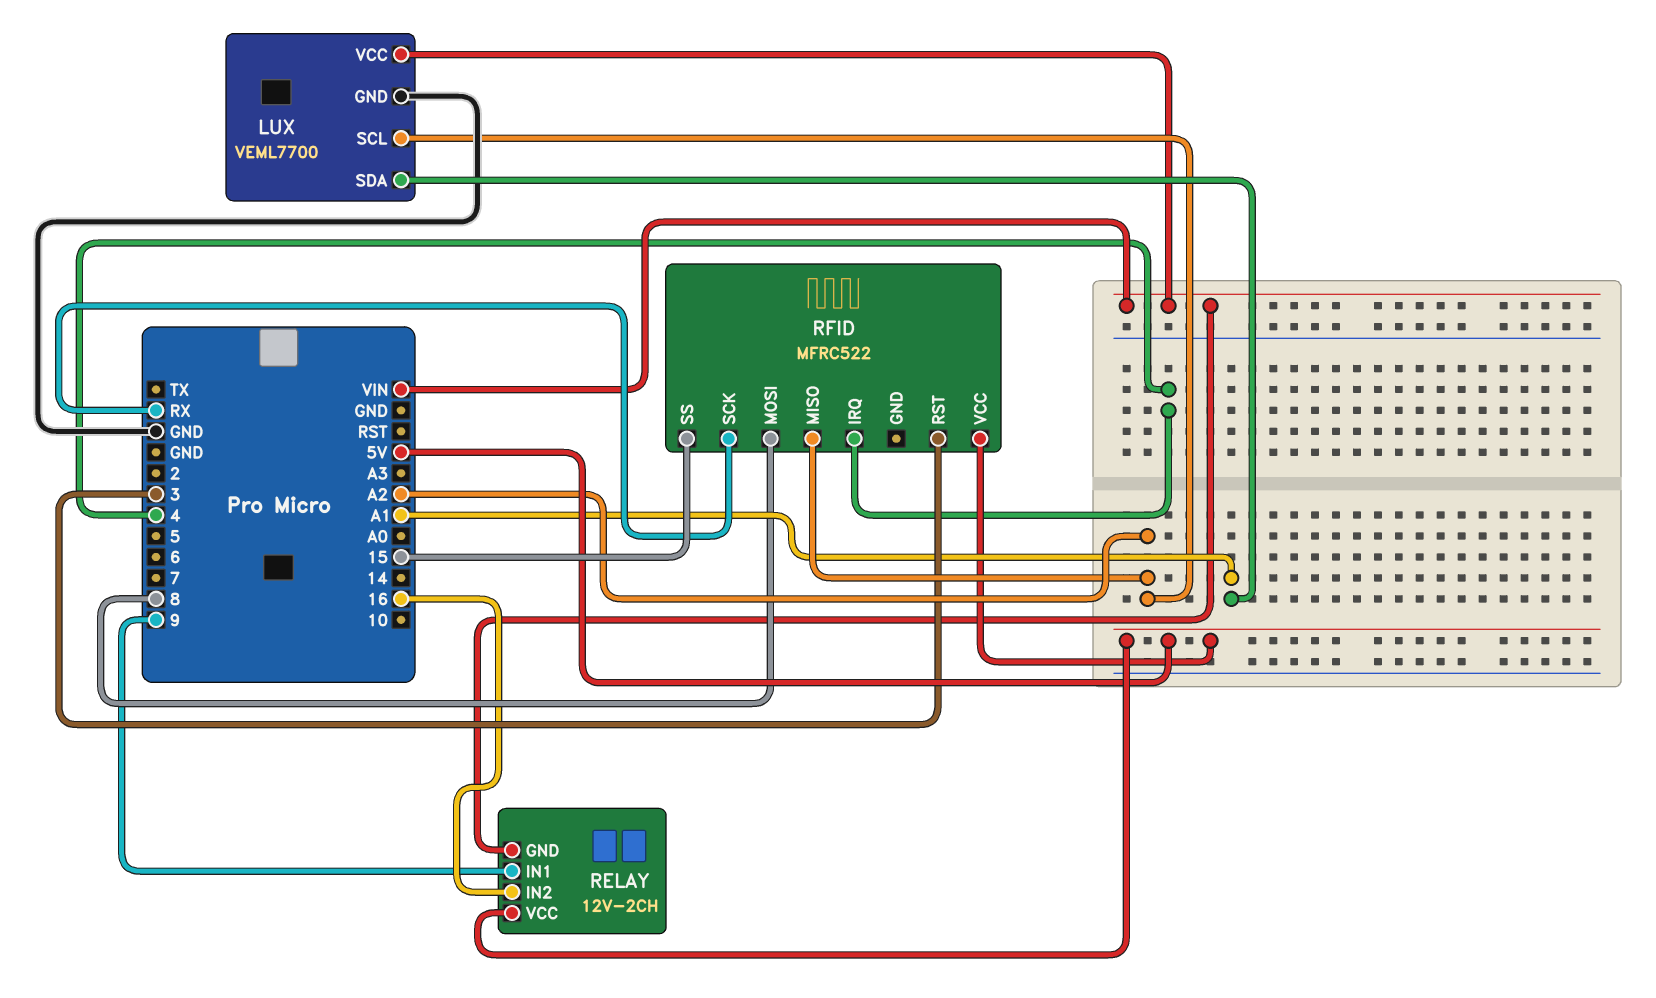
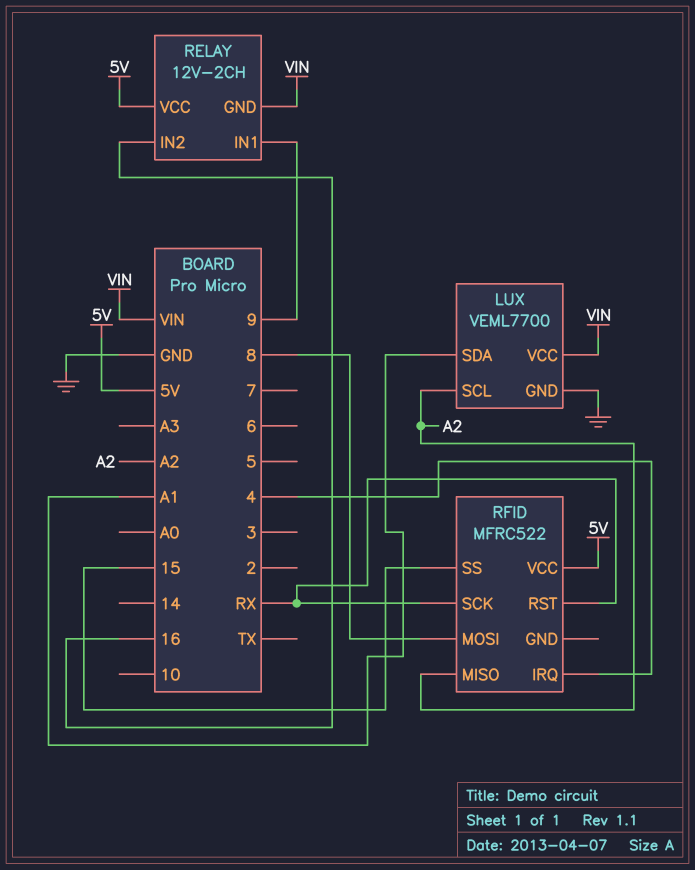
RFID pin RST: 3 -> RX

